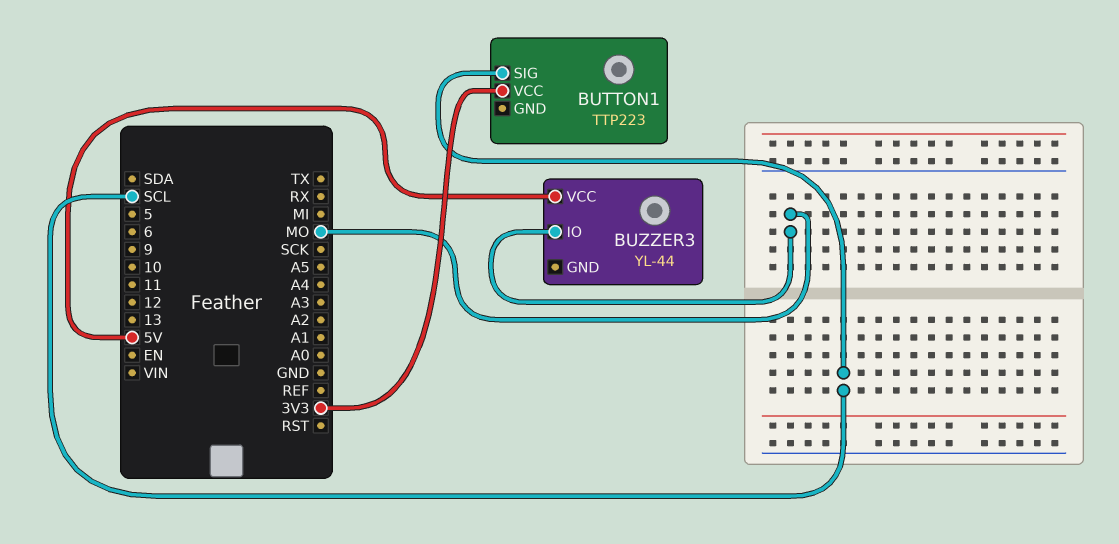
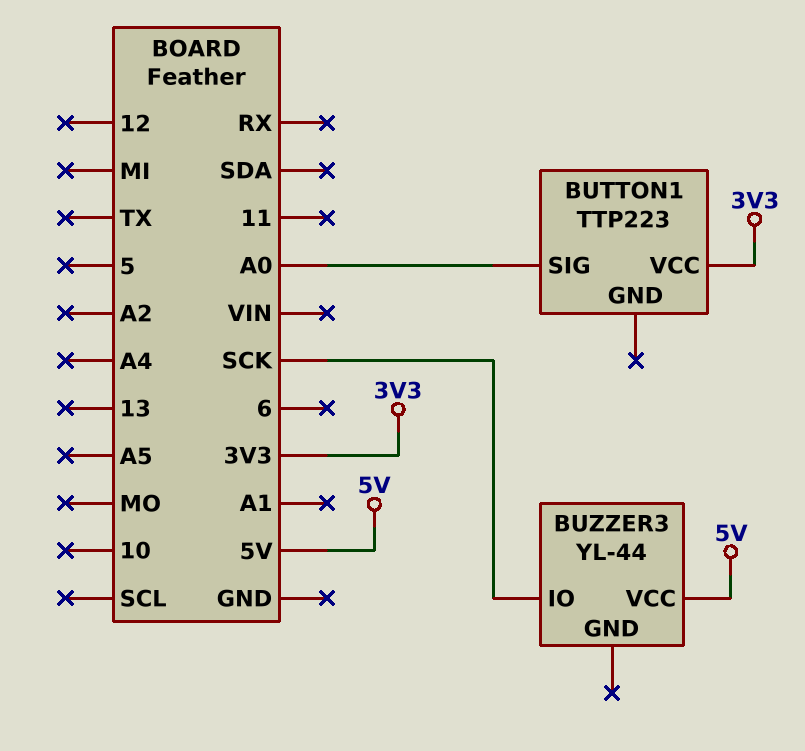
BUTTON1 pin SIG: SCL -> A0
BUZZER3 pin IO: MO -> SCK

